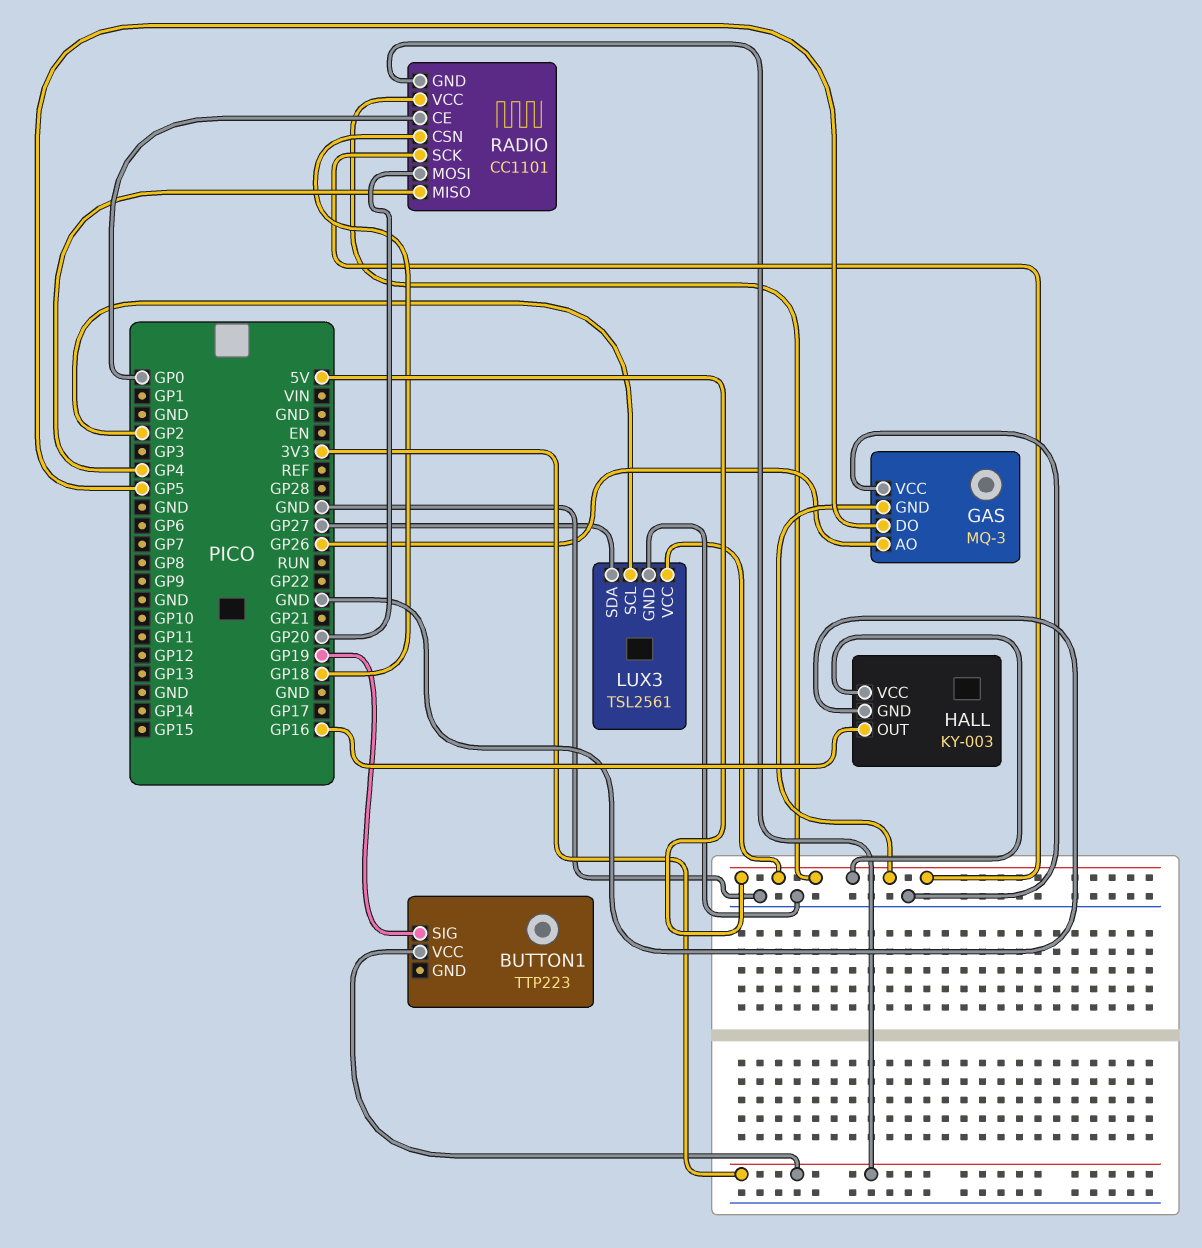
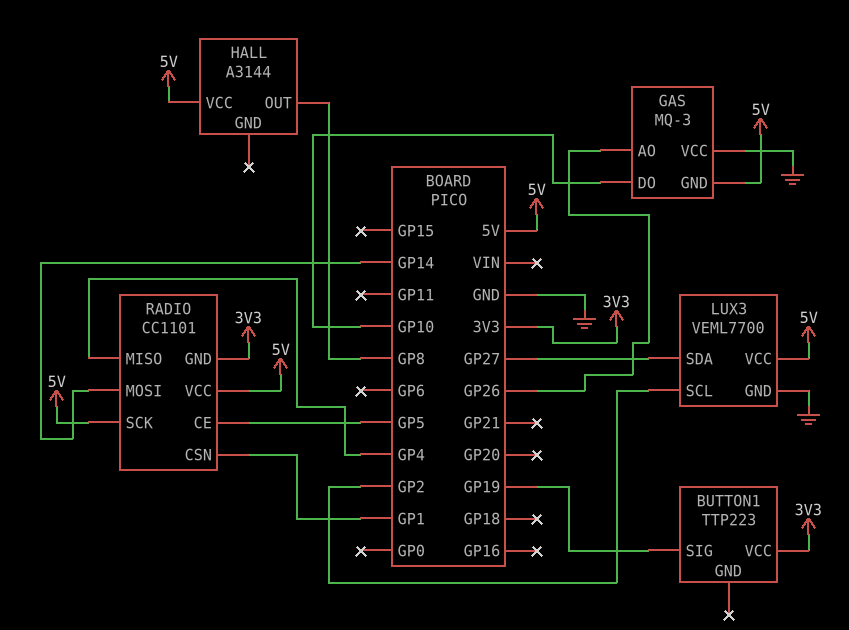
GAS pin DO: GP5 -> GP10
HALL: KY-003 -> A3144
HALL pin GND: GND -> none
HALL pin OUT: GP16 -> GP8
LUX3: TSL2561 -> VEML7700
RADIO pin CE: GP0 -> GP5
RADIO pin CSN: GP18 -> GP1
RADIO pin MOSI: GP20 -> GP14

